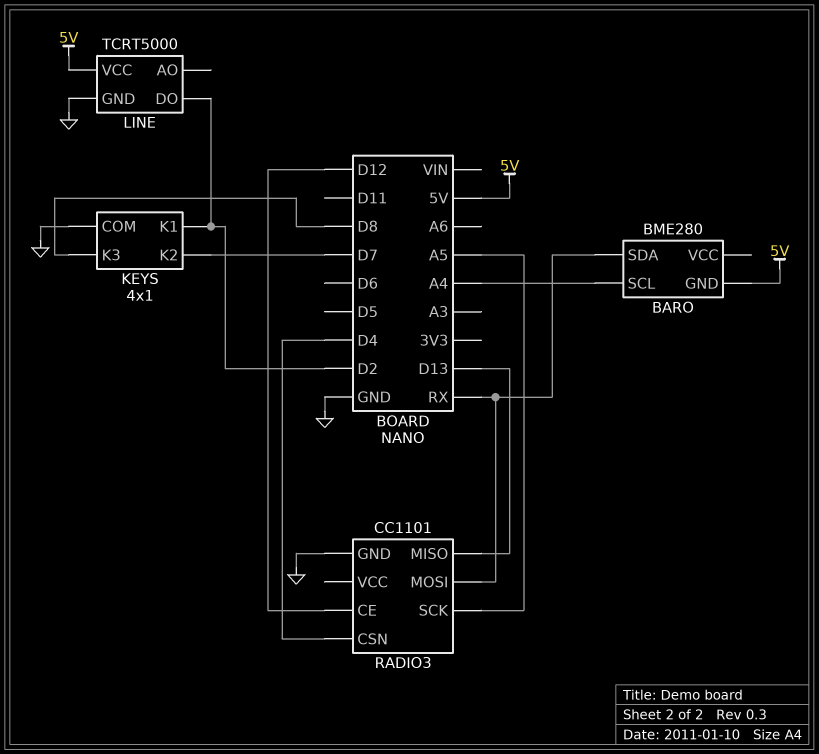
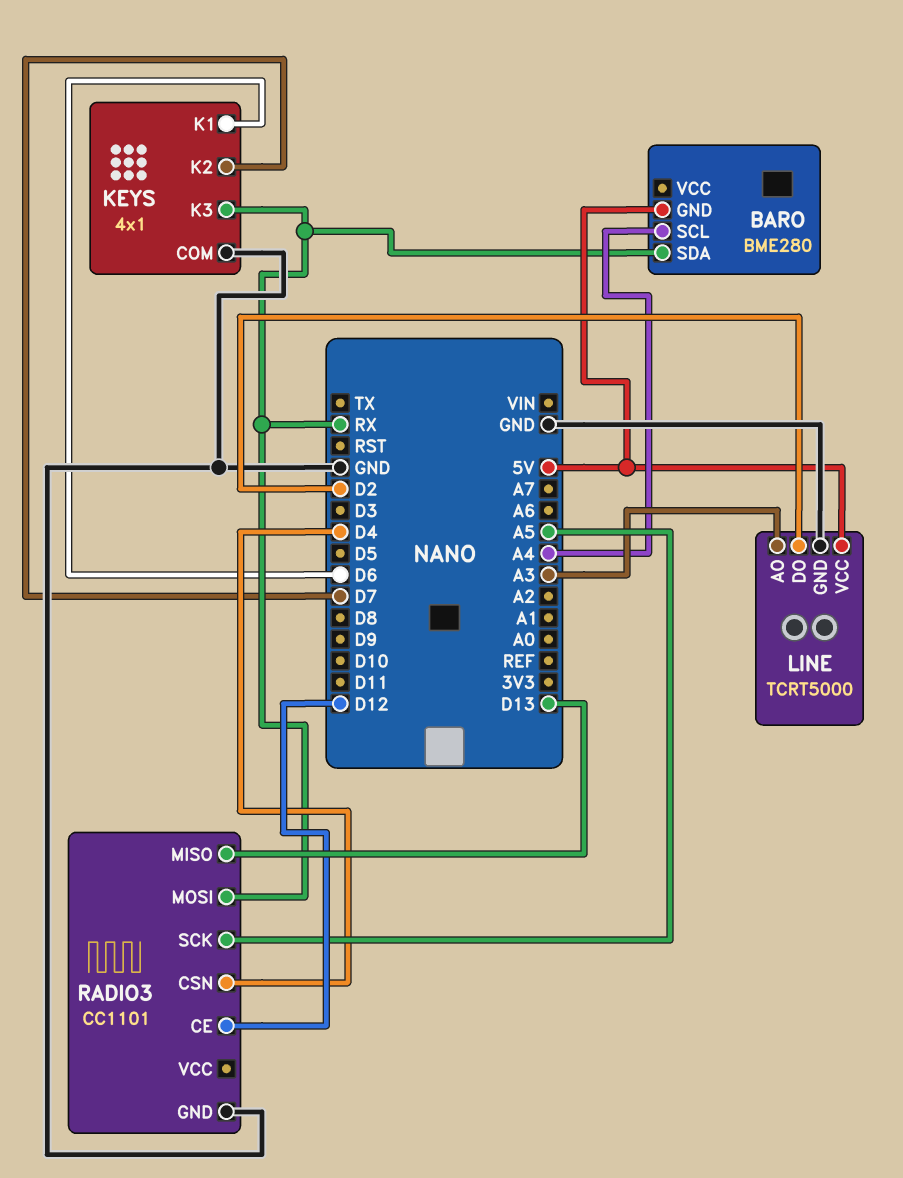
KEYS pin K1: D2 -> D6
KEYS pin K3: D8 -> RX
LINE pin AO: none -> A3

